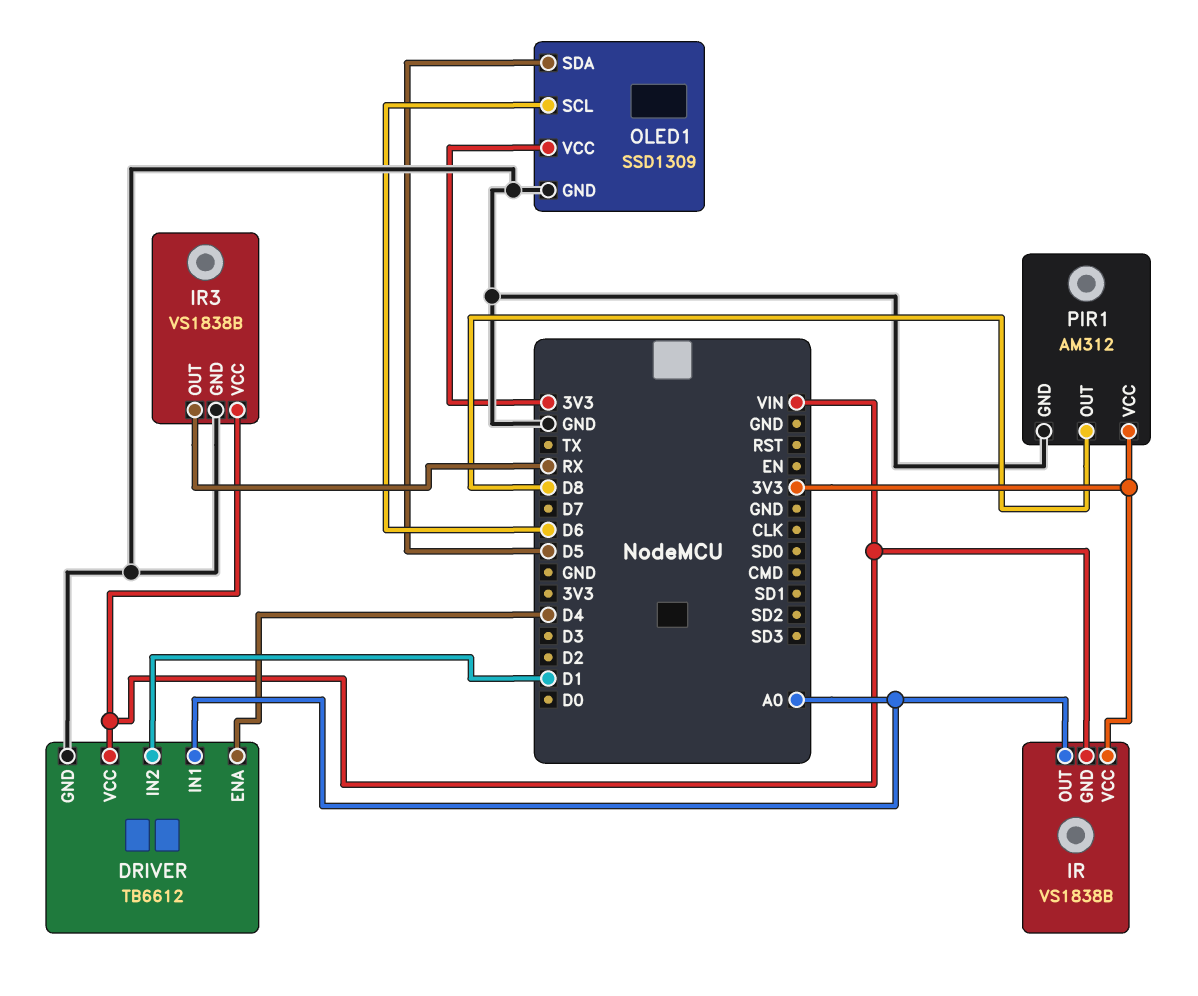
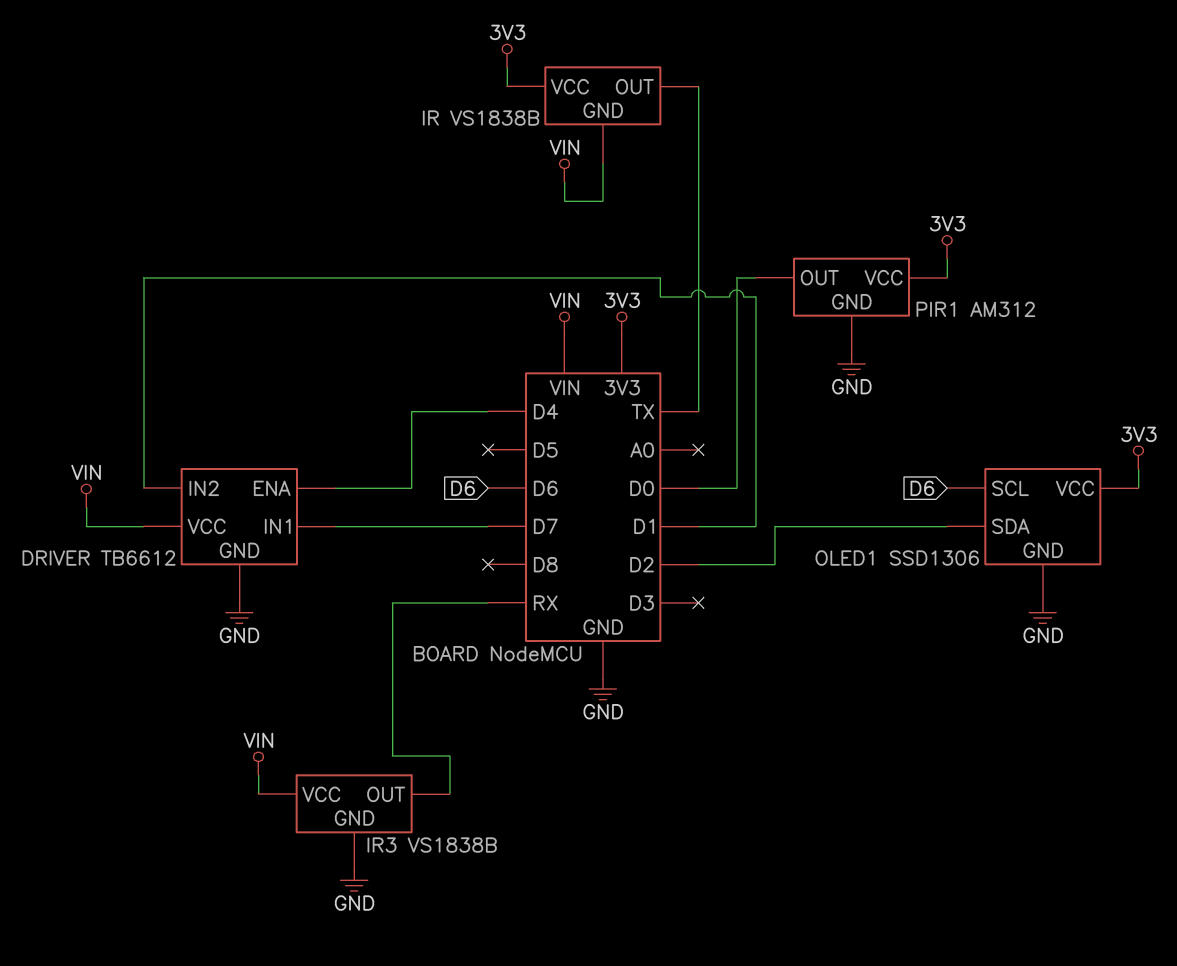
DRIVER pin IN1: A0 -> D7
IR pin OUT: A0 -> TX
OLED1: SSD1309 -> SSD1306
OLED1 pin SDA: D5 -> D2
PIR1 pin OUT: D8 -> D0

